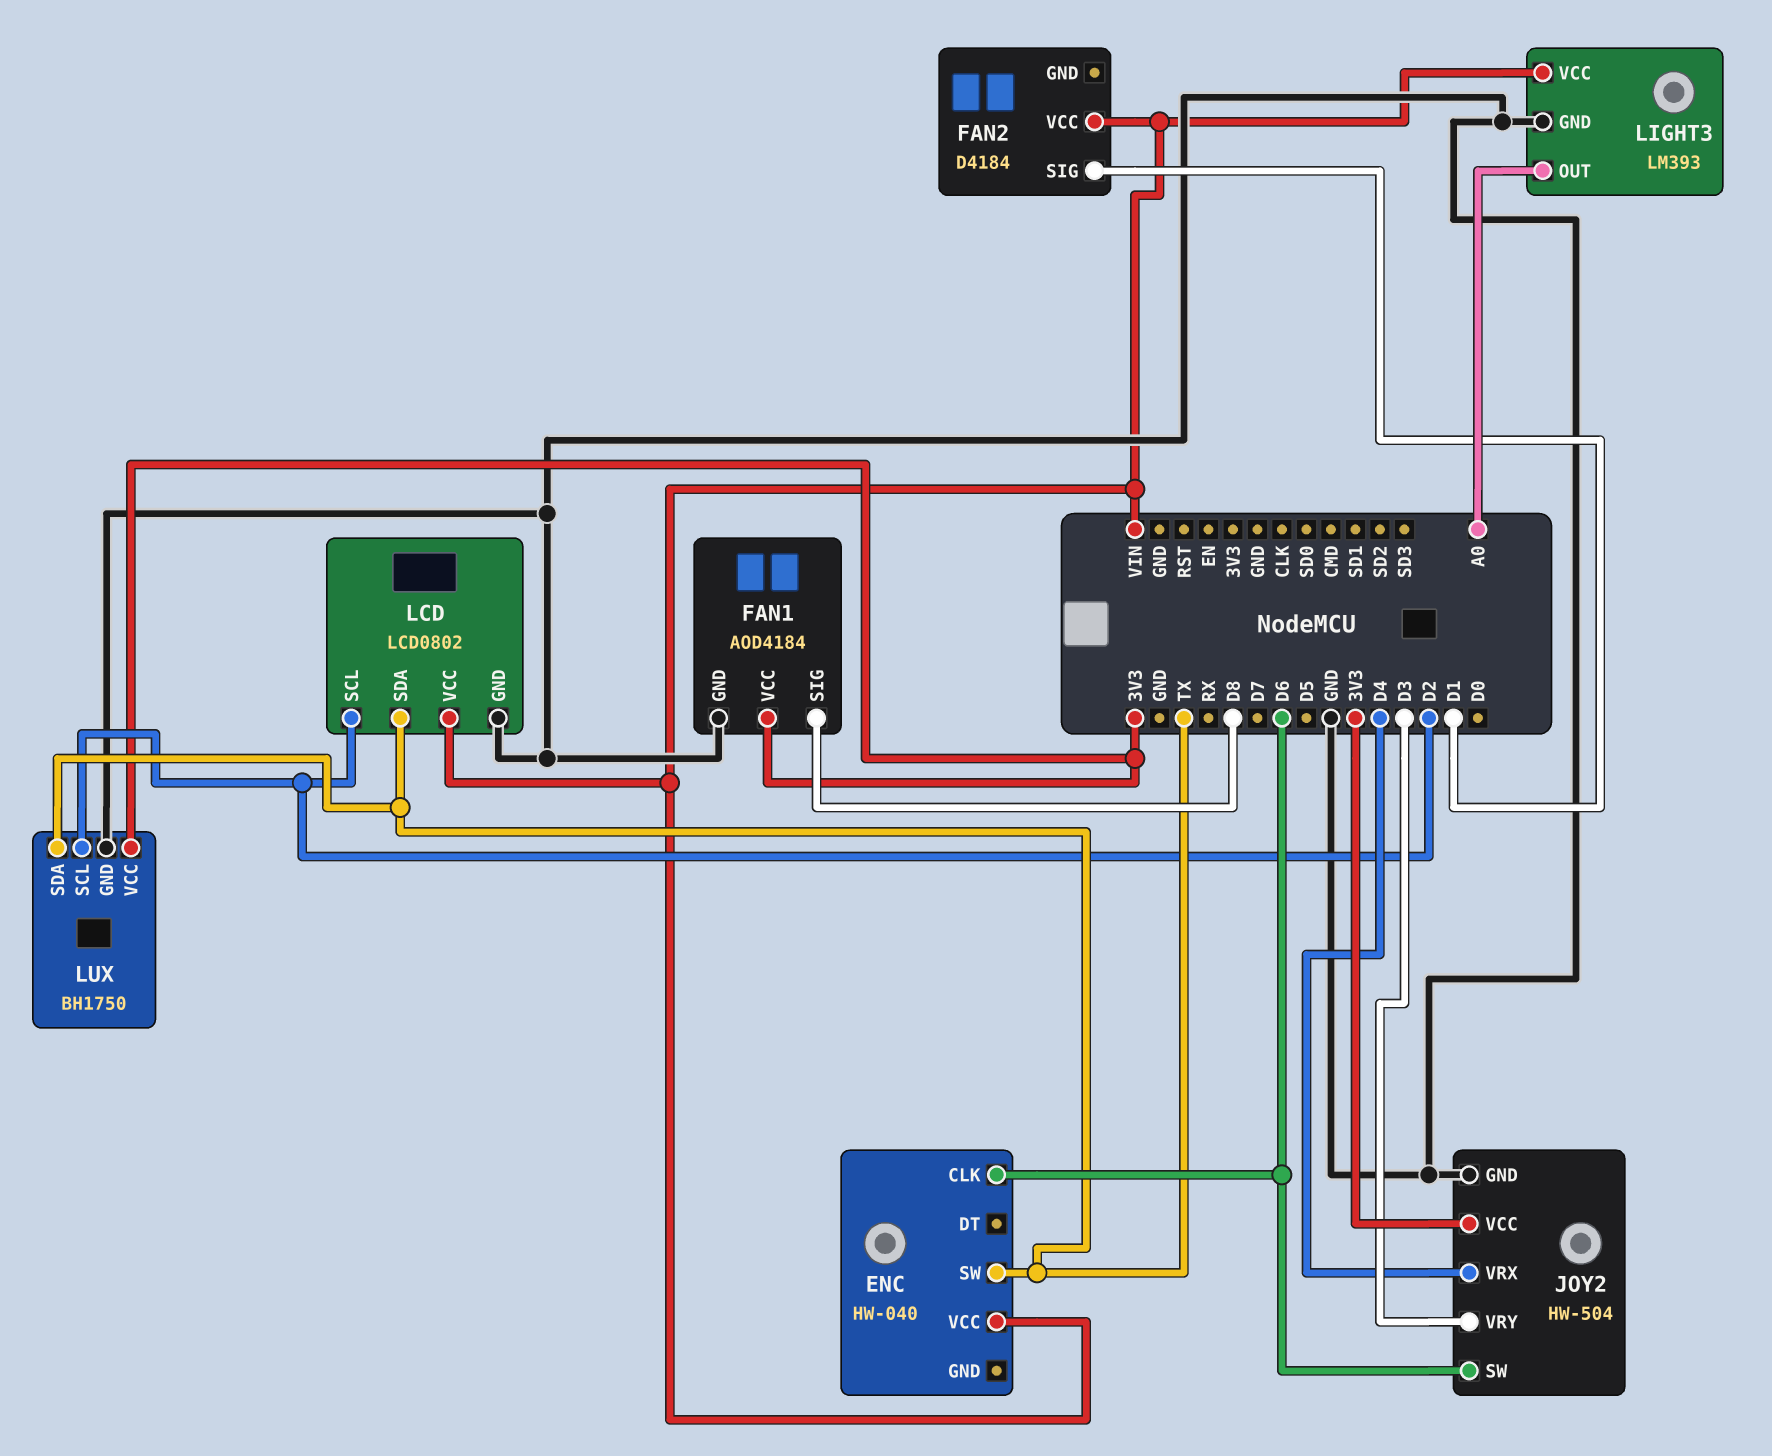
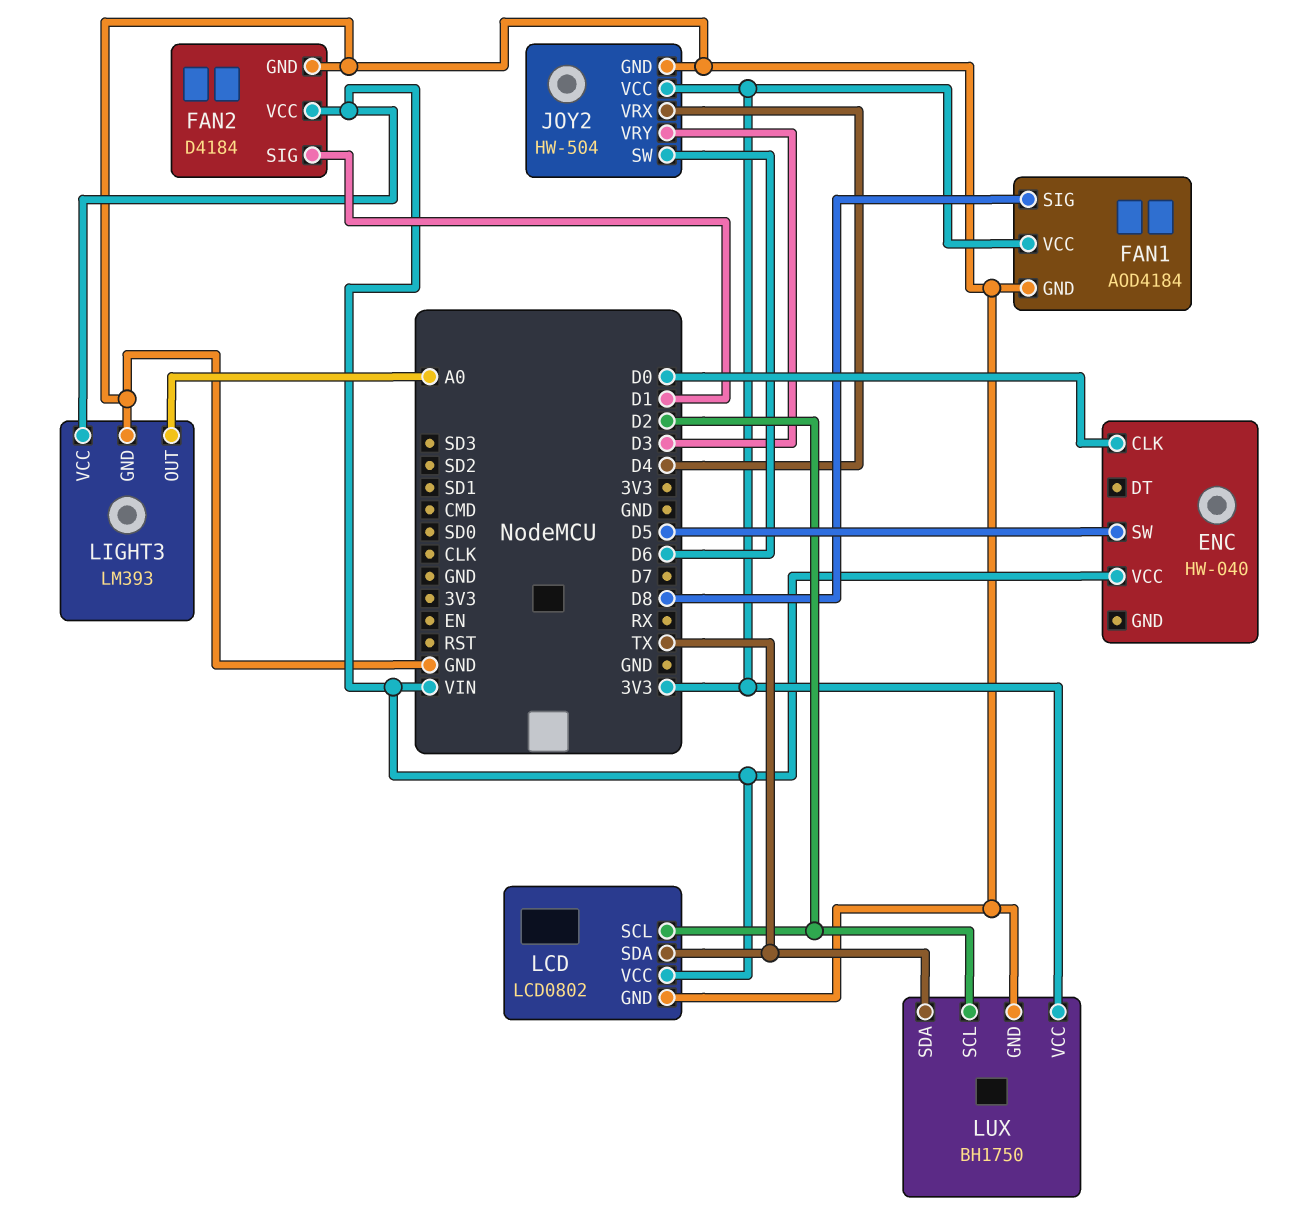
ENC pin CLK: D6 -> D0
ENC pin SW: TX -> D5
FAN2 pin GND: none -> GND

